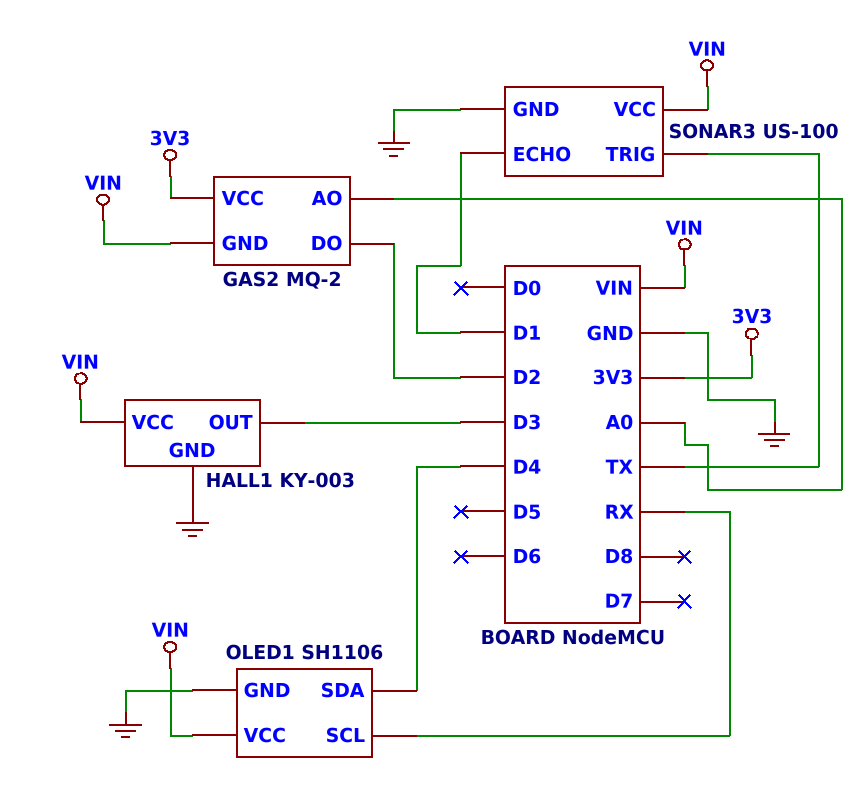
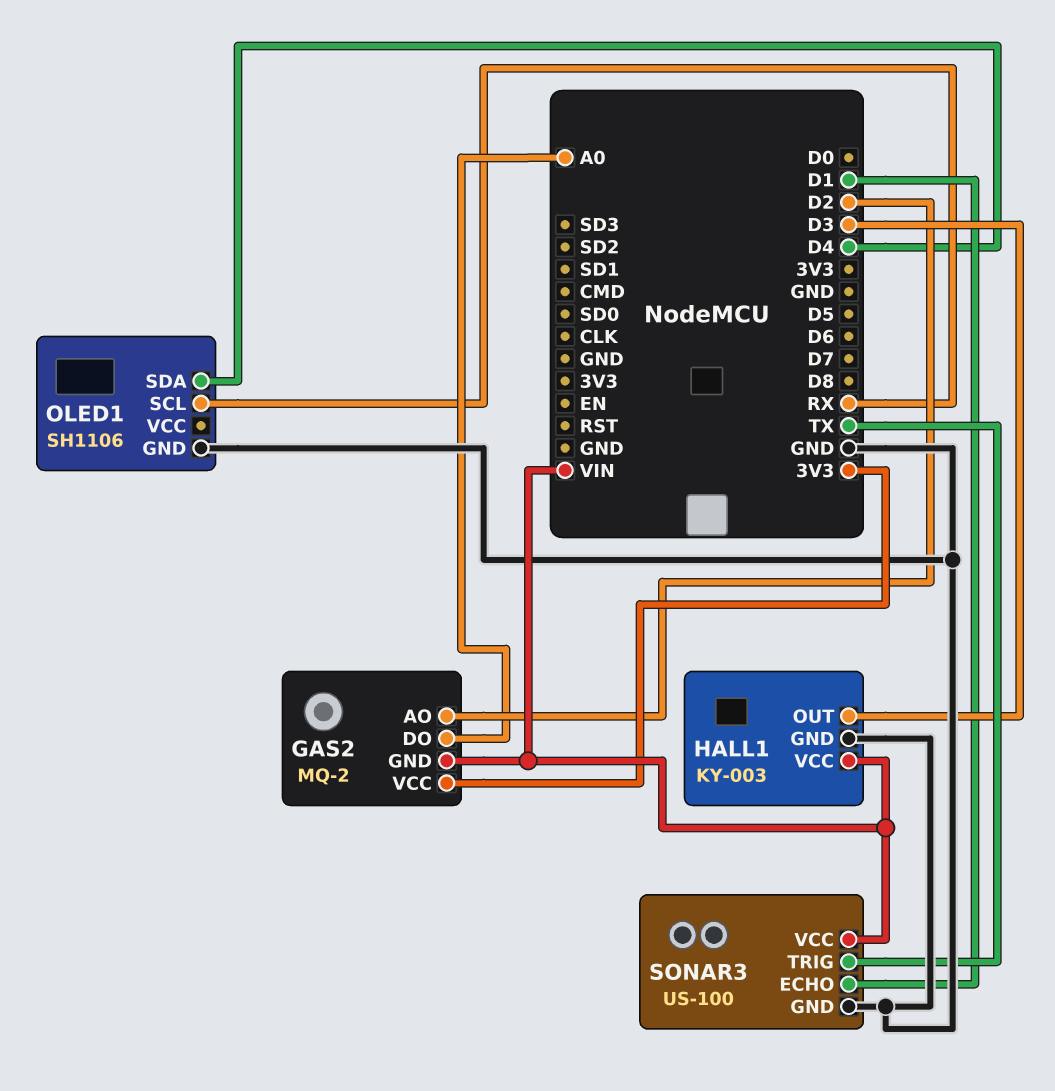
GAS2 pin AO: A0 -> D2
GAS2 pin DO: D2 -> A0
OLED1 pin VCC: VIN -> none

